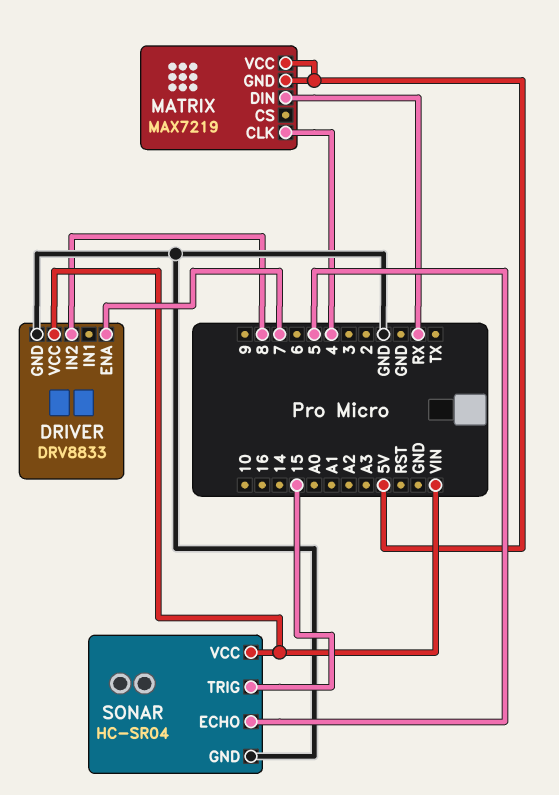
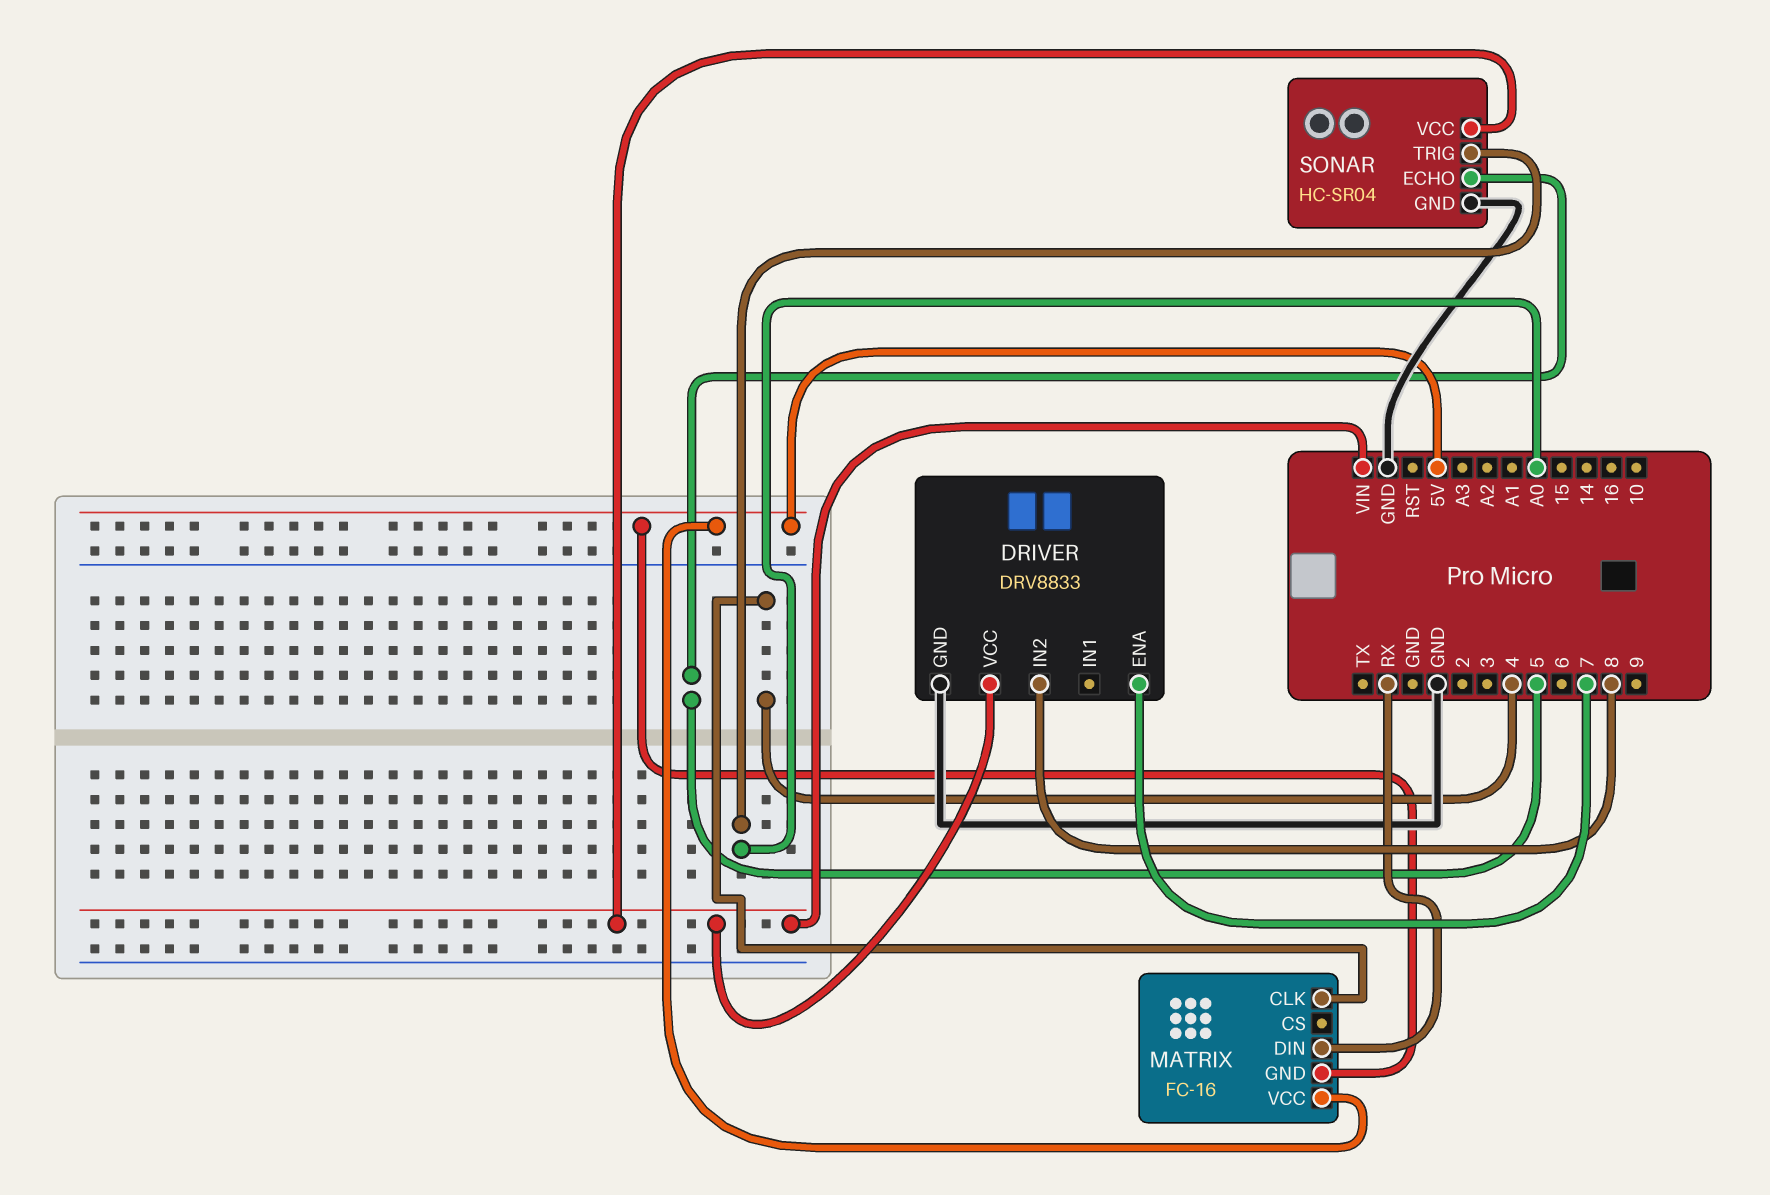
MATRIX: MAX7219 -> FC-16
SONAR pin TRIG: 15 -> A0

